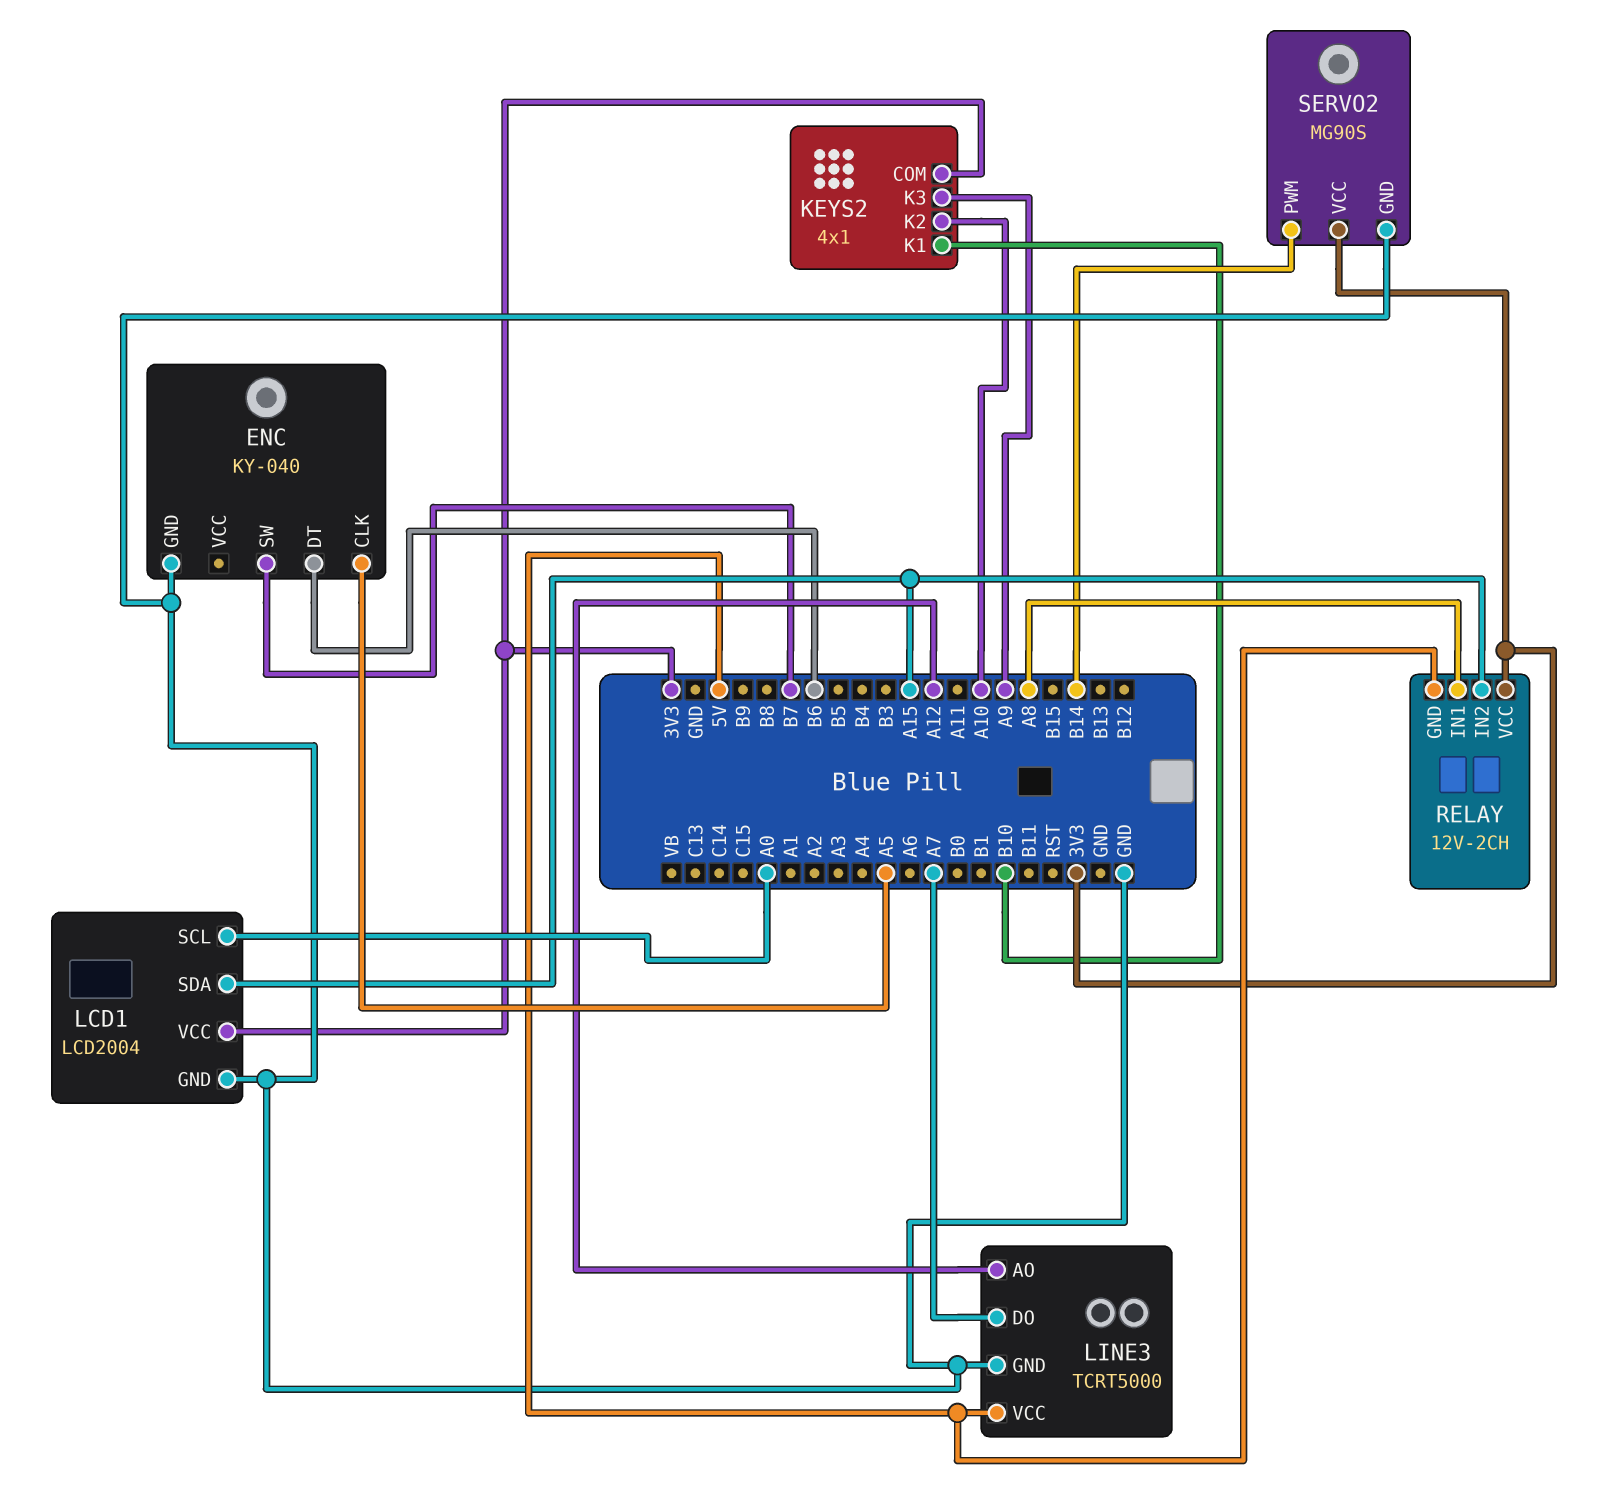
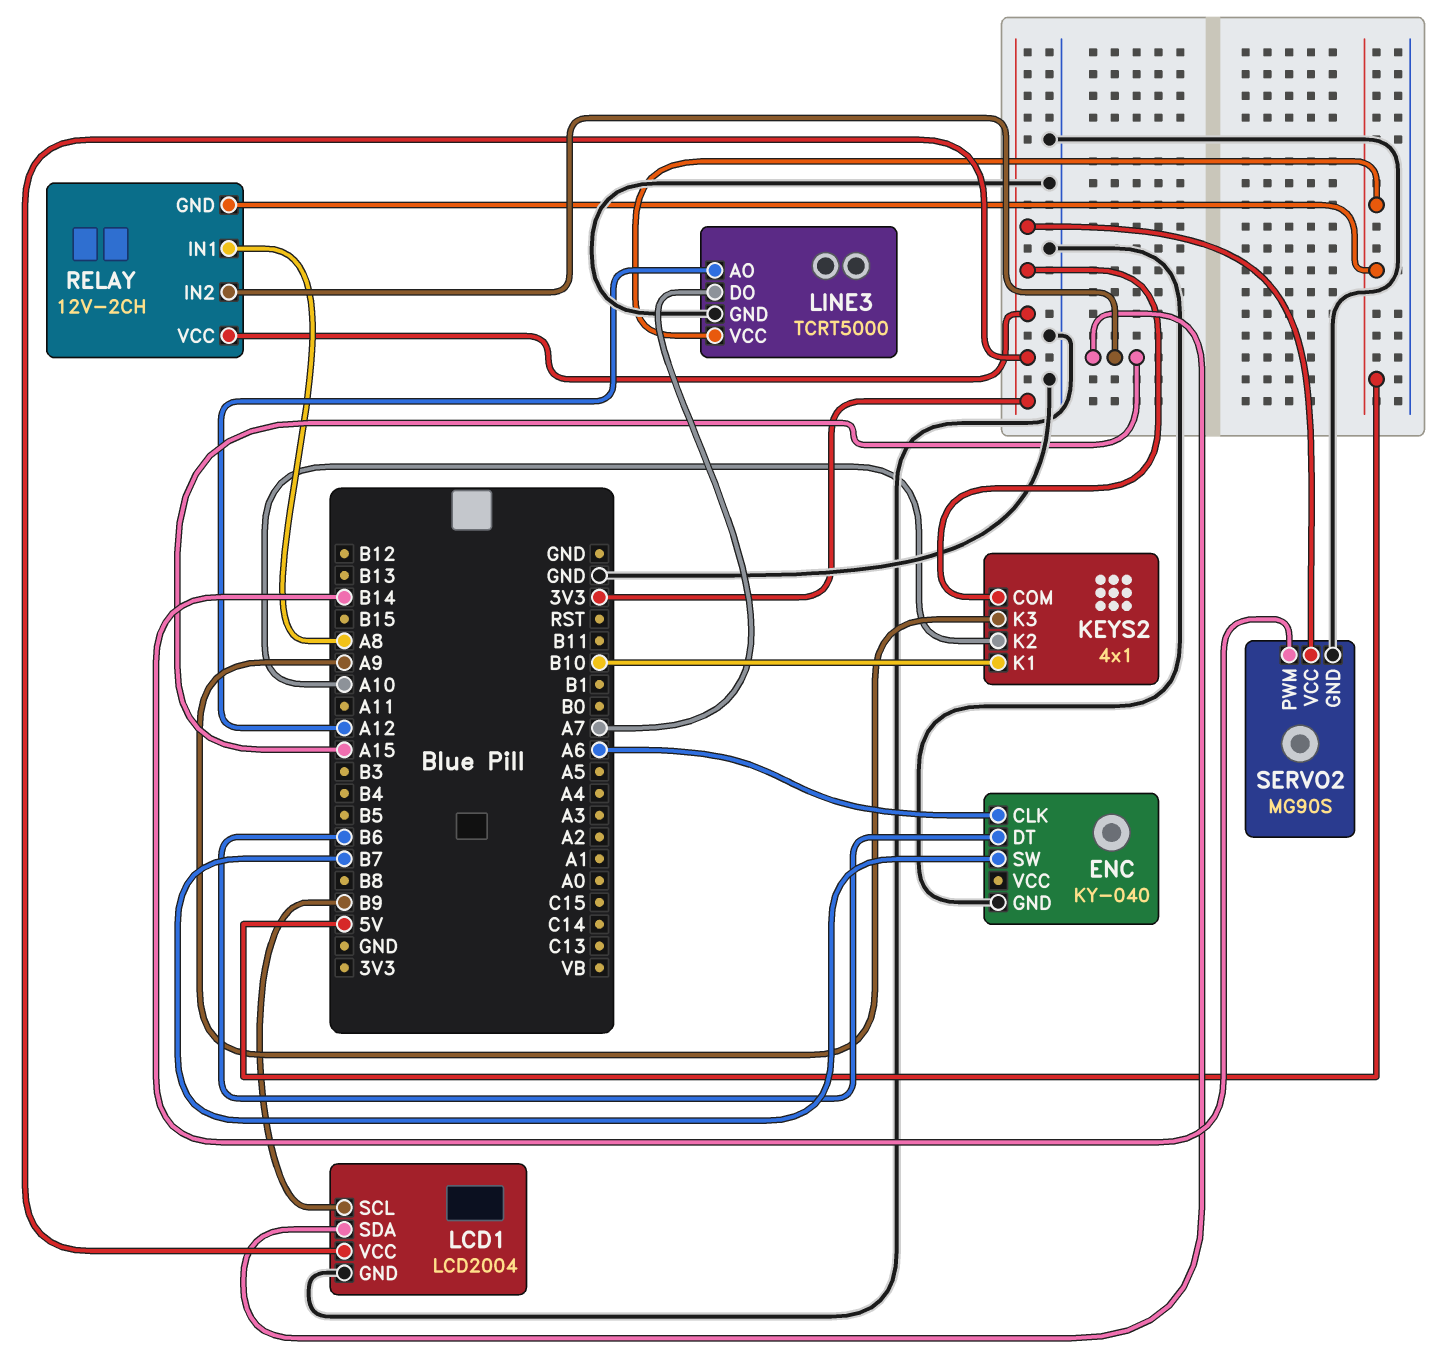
ENC pin CLK: A5 -> A6
LCD1 pin SCL: A0 -> B9

